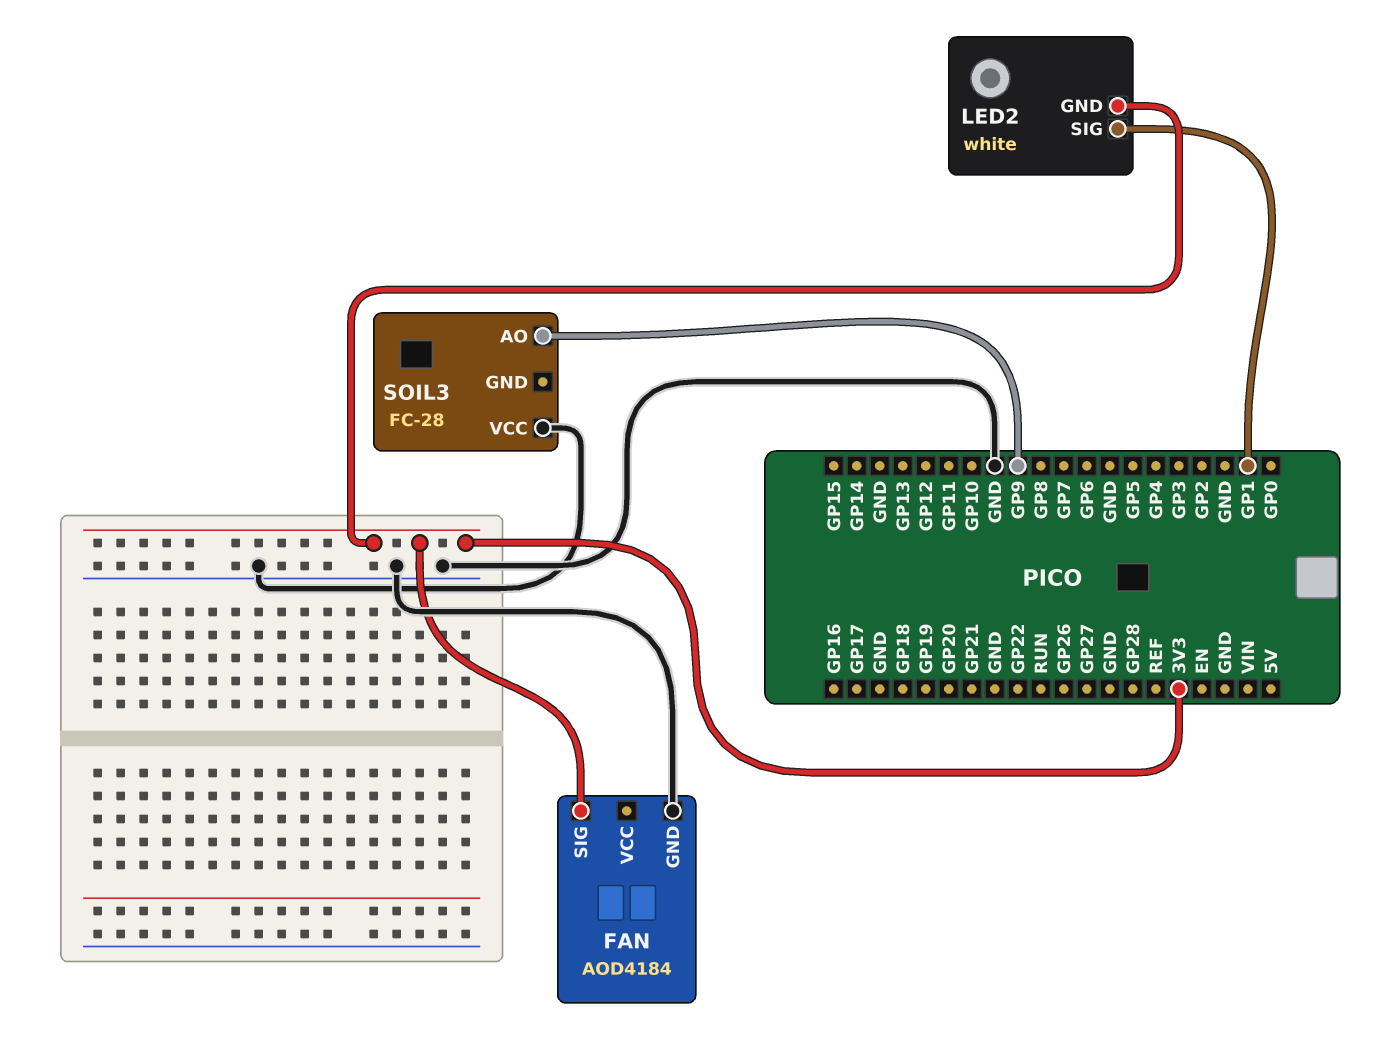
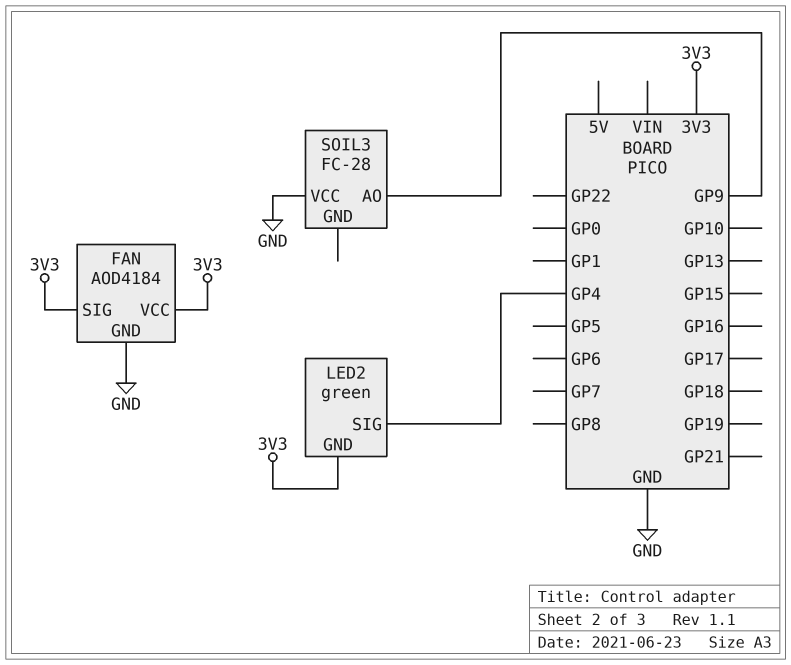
FAN pin VCC: none -> 3V3
LED2: white -> green
LED2 pin SIG: GP1 -> GP4

